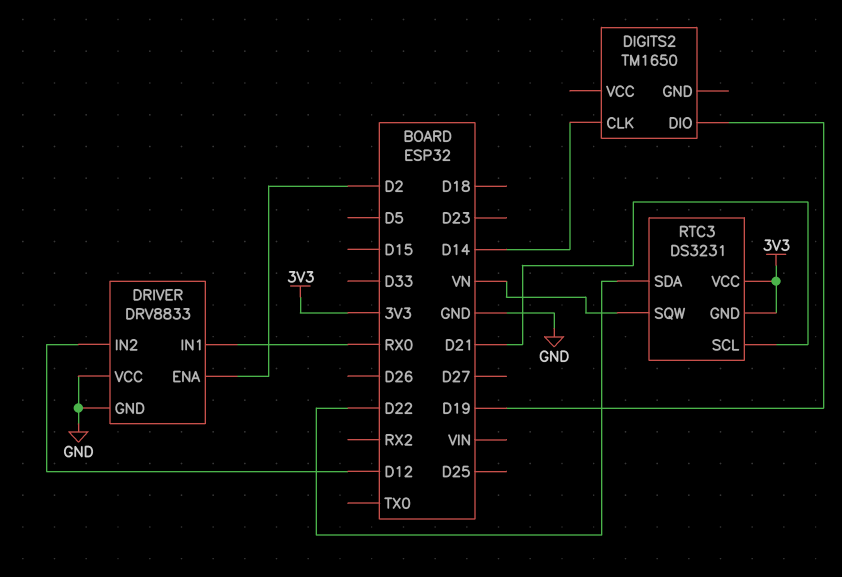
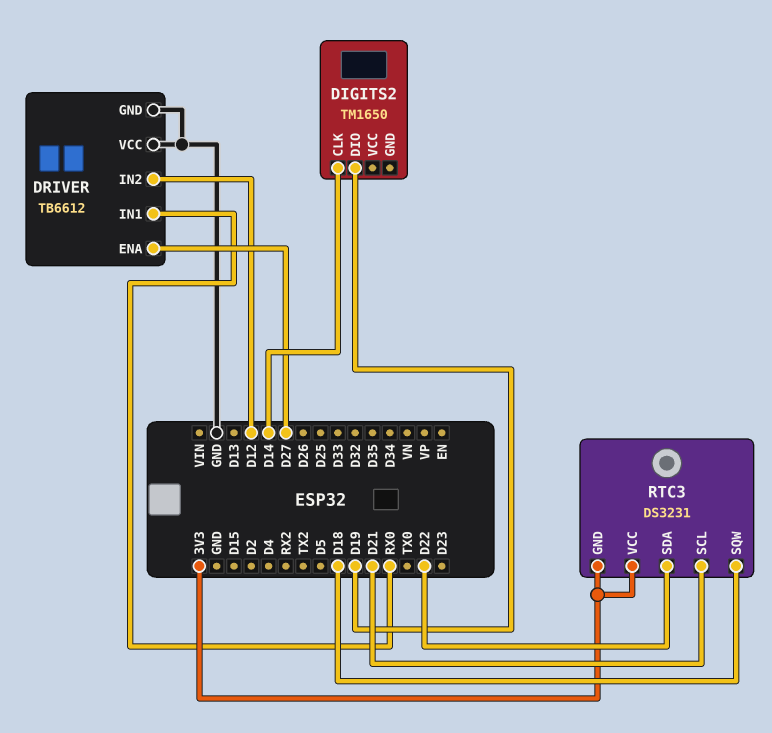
DRIVER: DRV8833 -> TB6612
DRIVER pin ENA: D2 -> D27
RTC3 pin SQW: VN -> D18

